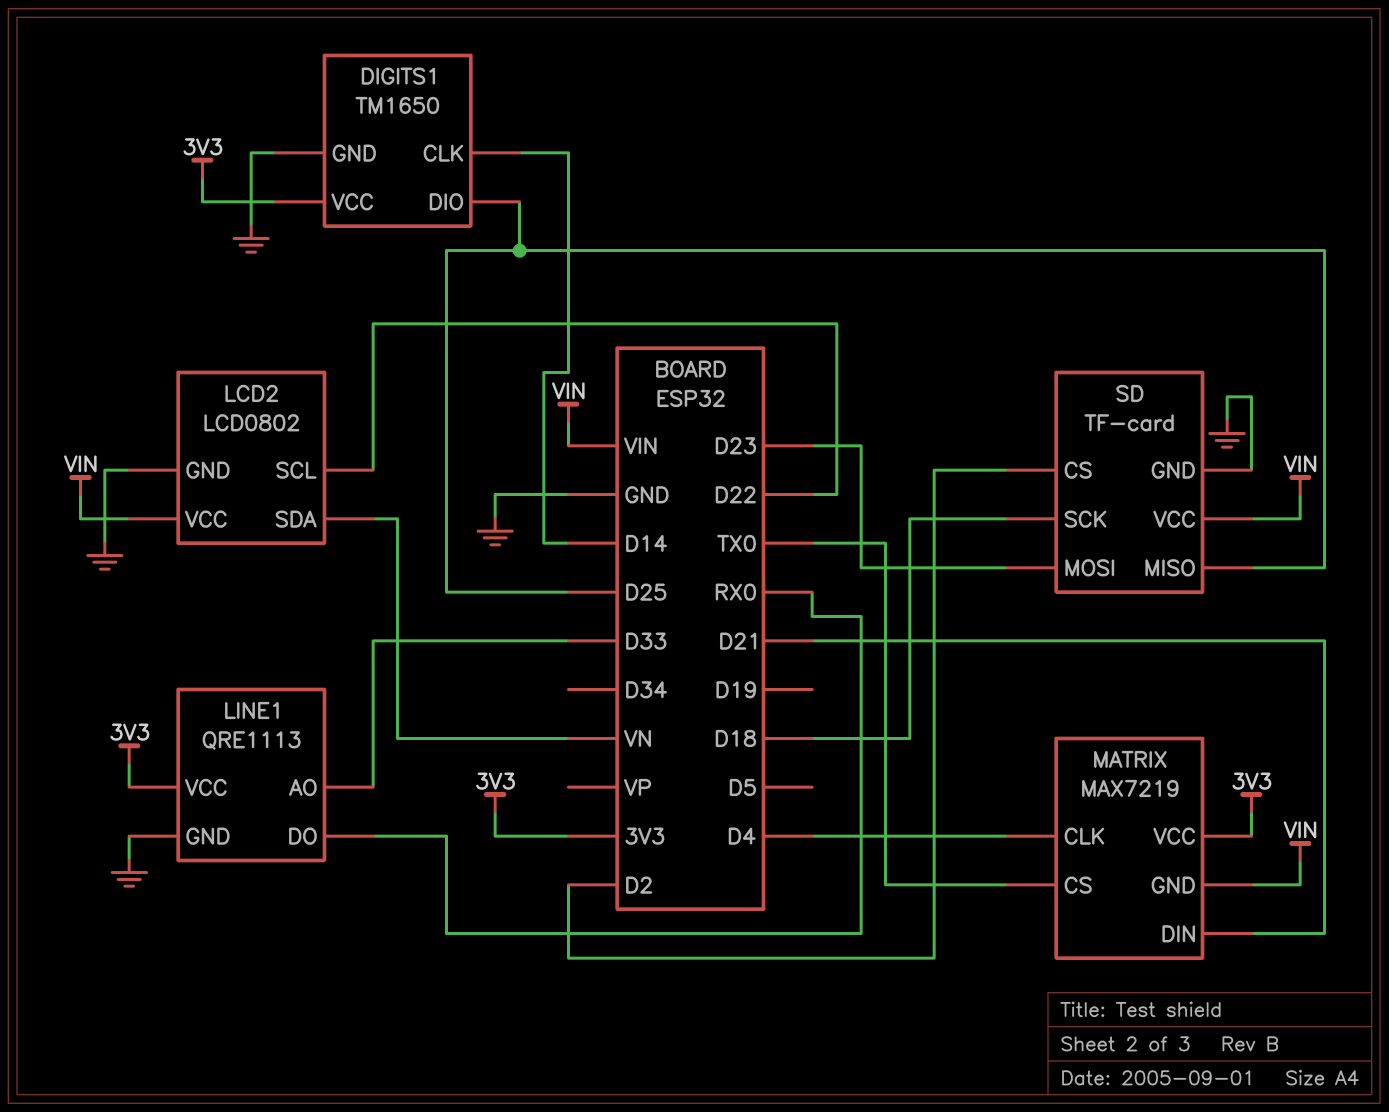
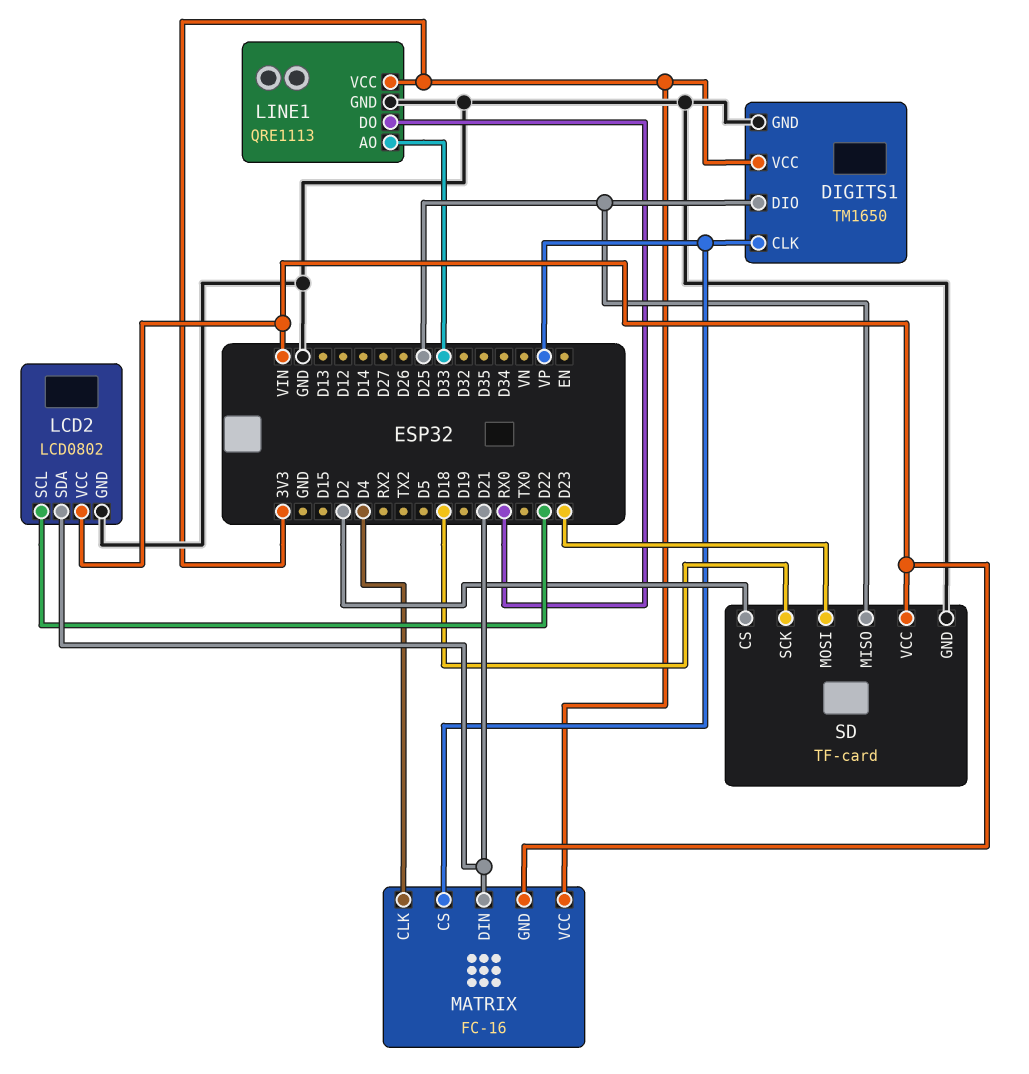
DIGITS1 pin CLK: D14 -> VP
LCD2 pin SDA: VN -> D21
MATRIX: MAX7219 -> FC-16
MATRIX pin CS: TX0 -> VP

